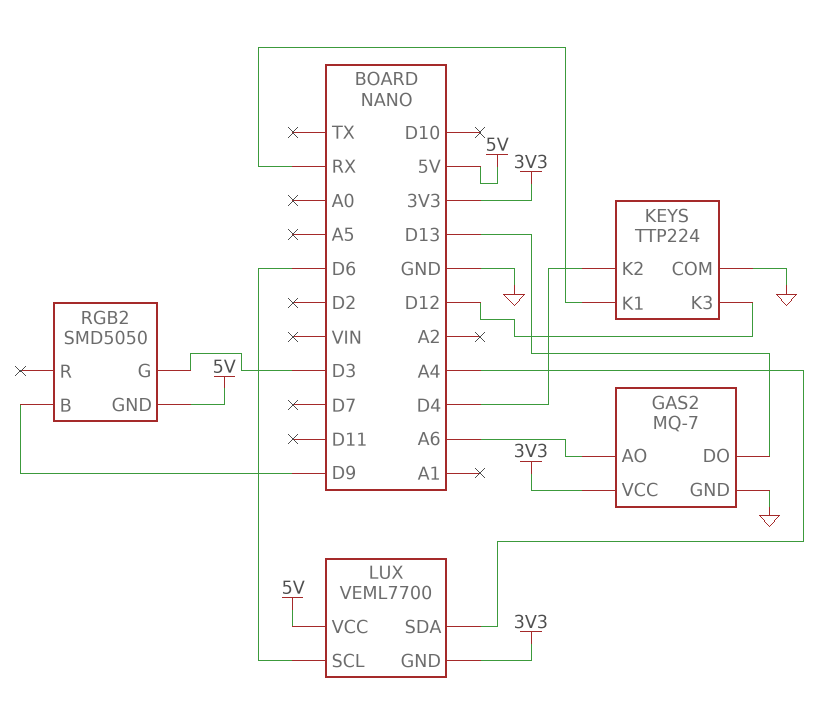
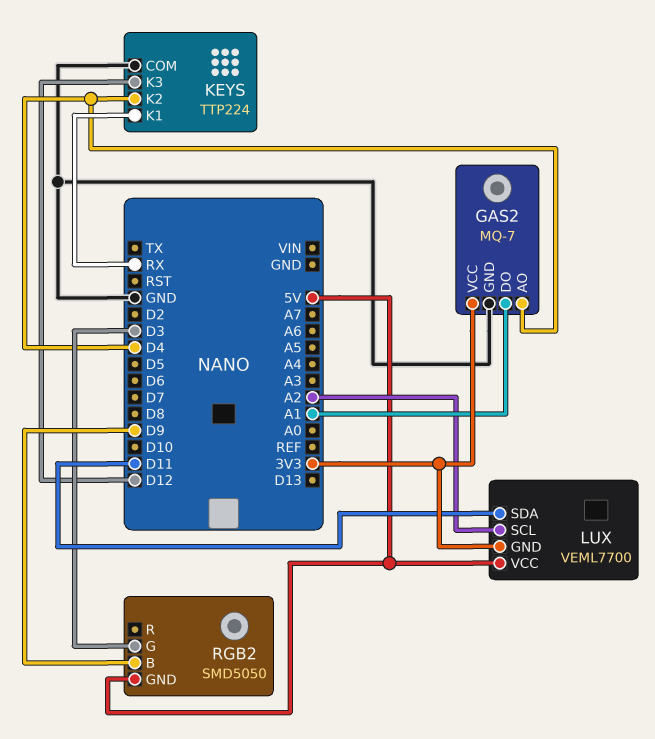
GAS2 pin AO: A6 -> D4
GAS2 pin DO: D13 -> A1
LUX pin SCL: D6 -> A2
LUX pin SDA: A4 -> D11

